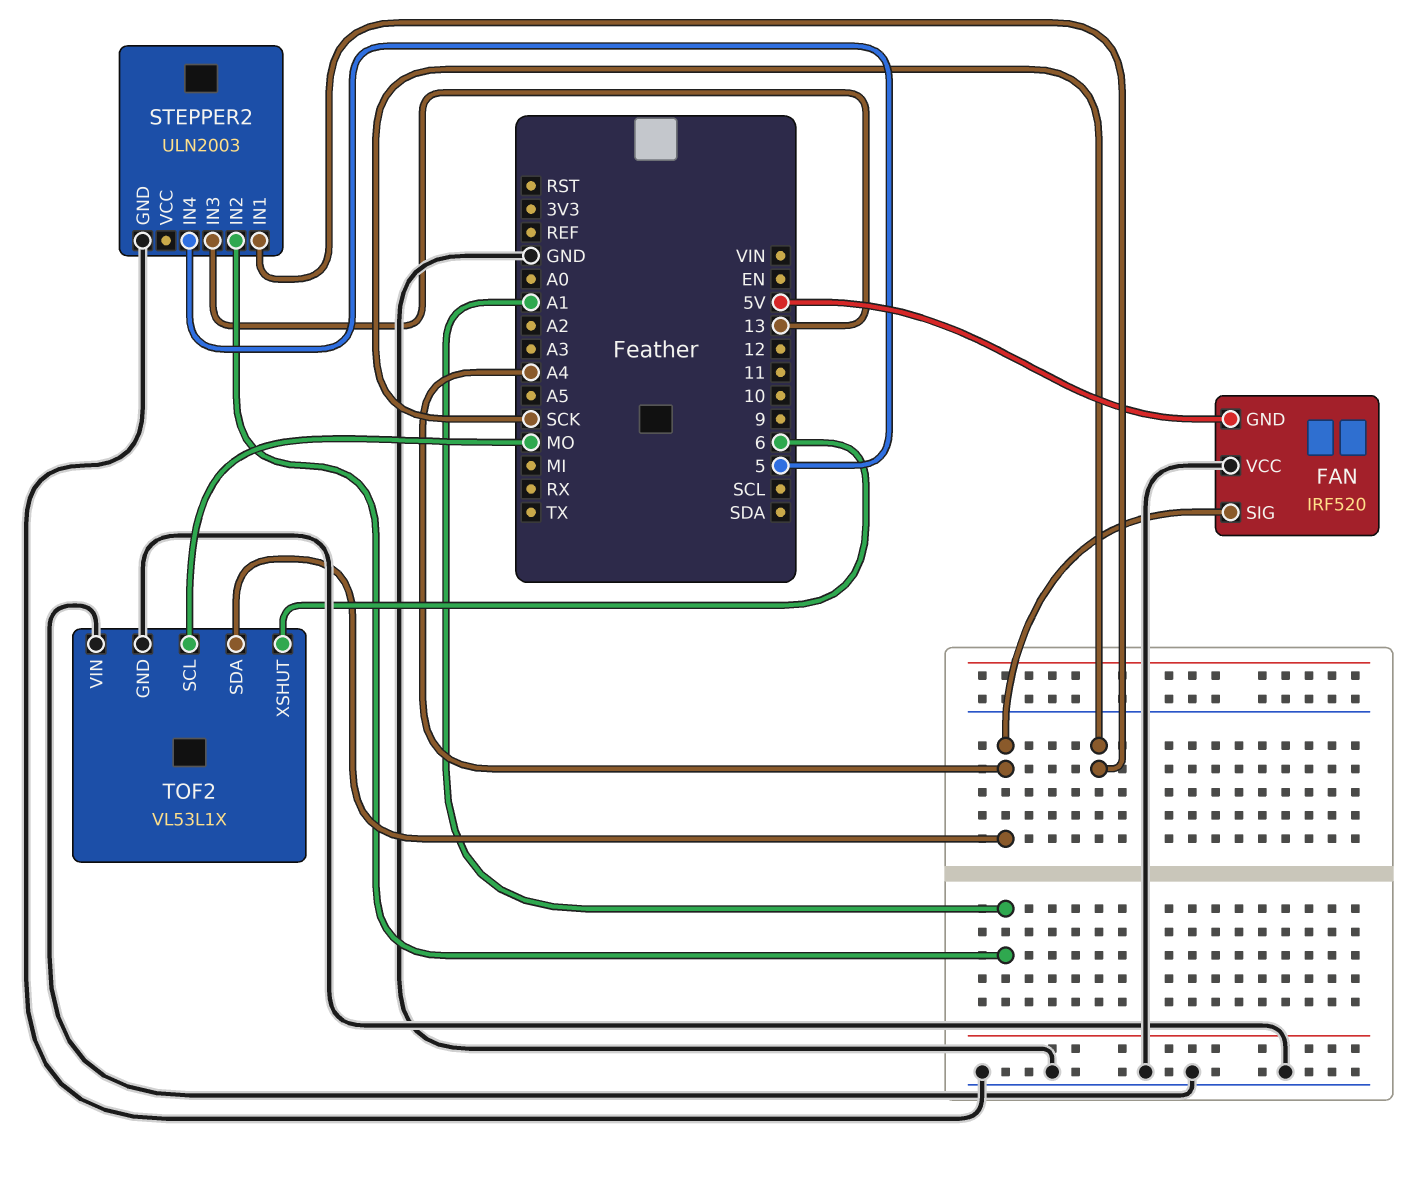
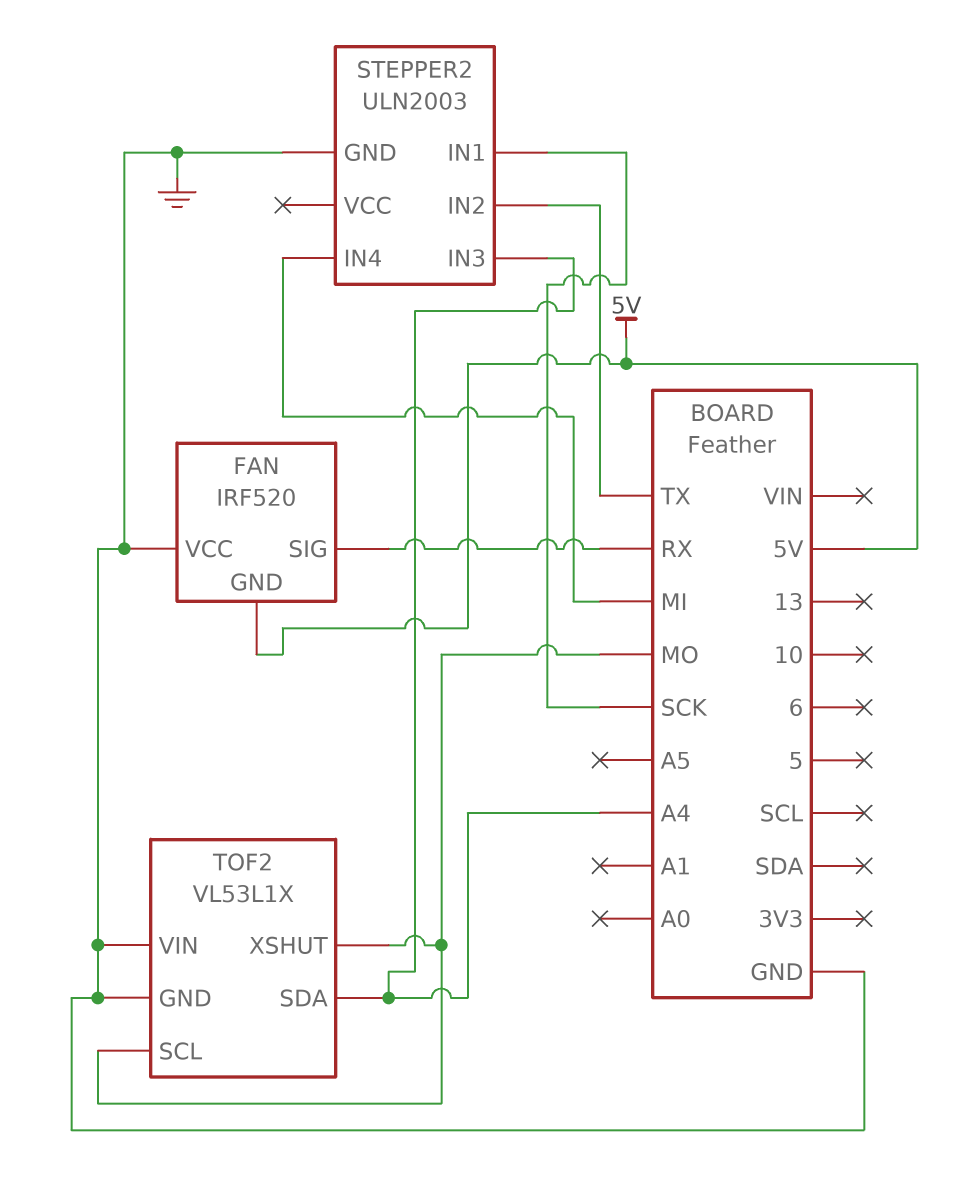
FAN pin SIG: A4 -> RX
STEPPER2 pin IN2: A1 -> TX
STEPPER2 pin IN3: 13 -> A4
STEPPER2 pin IN4: 5 -> MI
TOF2 pin XSHUT: 6 -> MO

